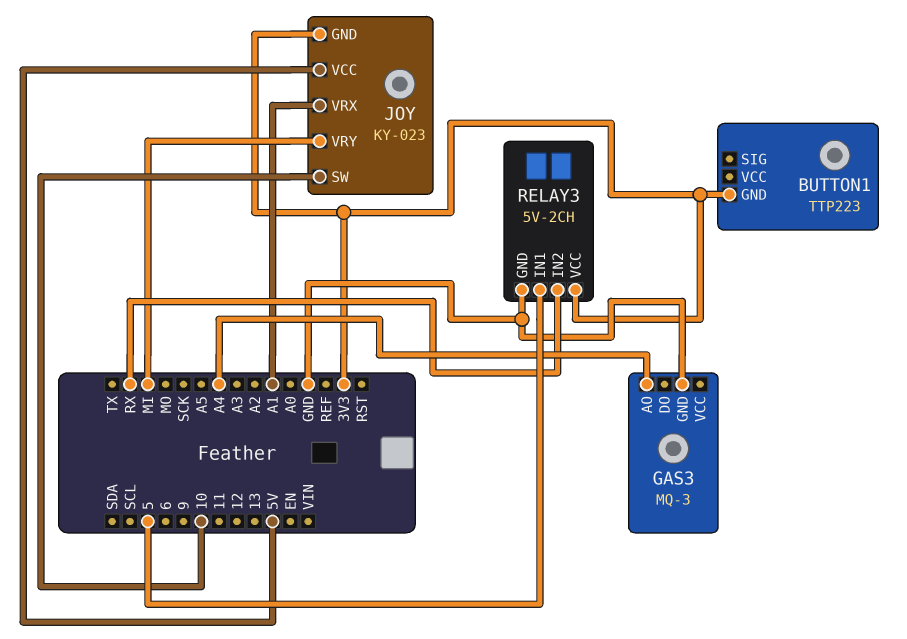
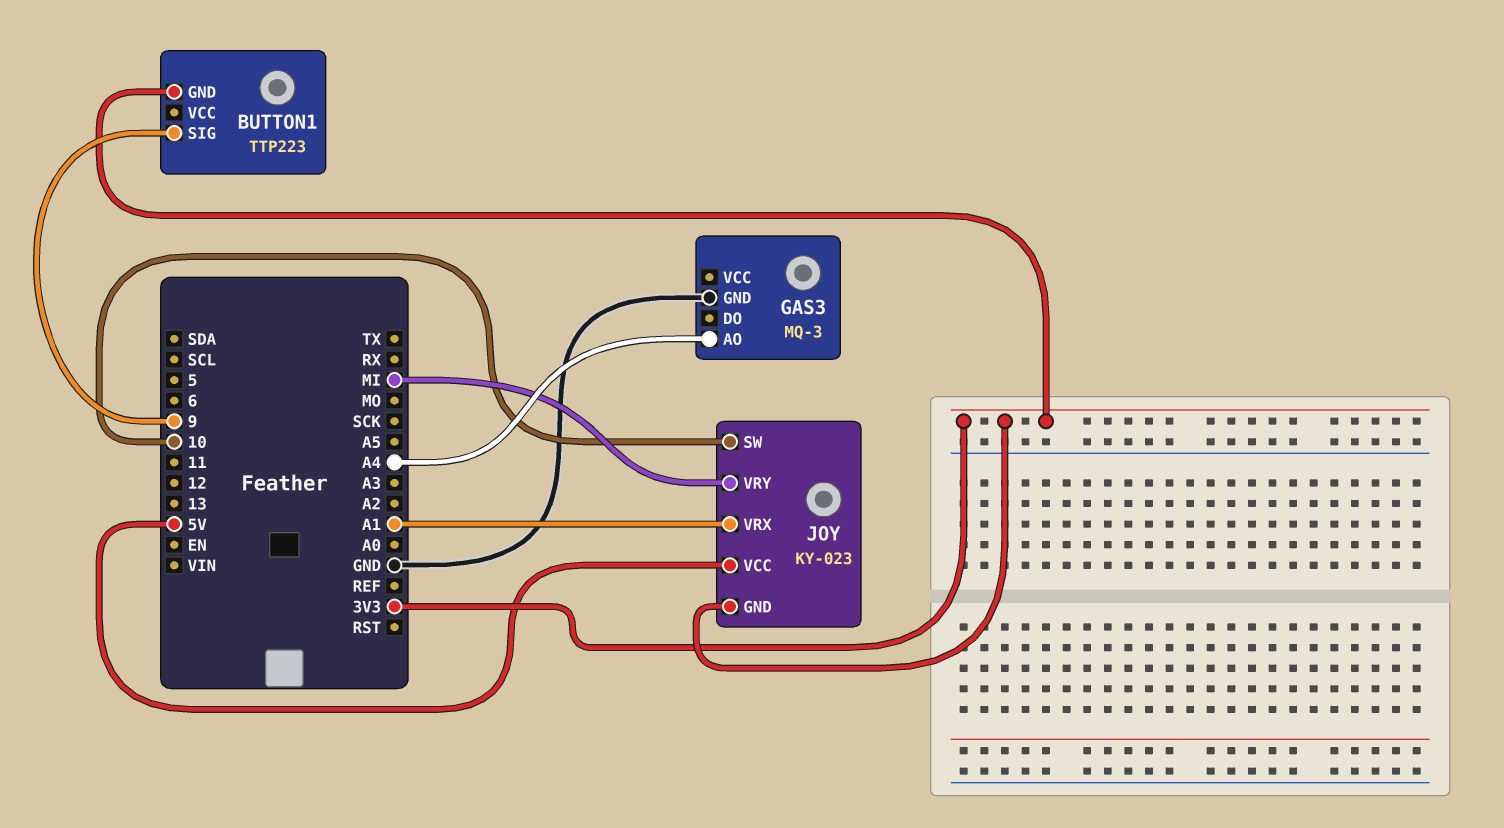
BUTTON1 pin SIG: none -> 9
RELAY3: 5V-2CH -> none
RELAY3 pin GND: GND -> none
RELAY3 pin IN1: 5 -> none
RELAY3 pin IN2: RX -> none
RELAY3 pin VCC: 3V3 -> none

